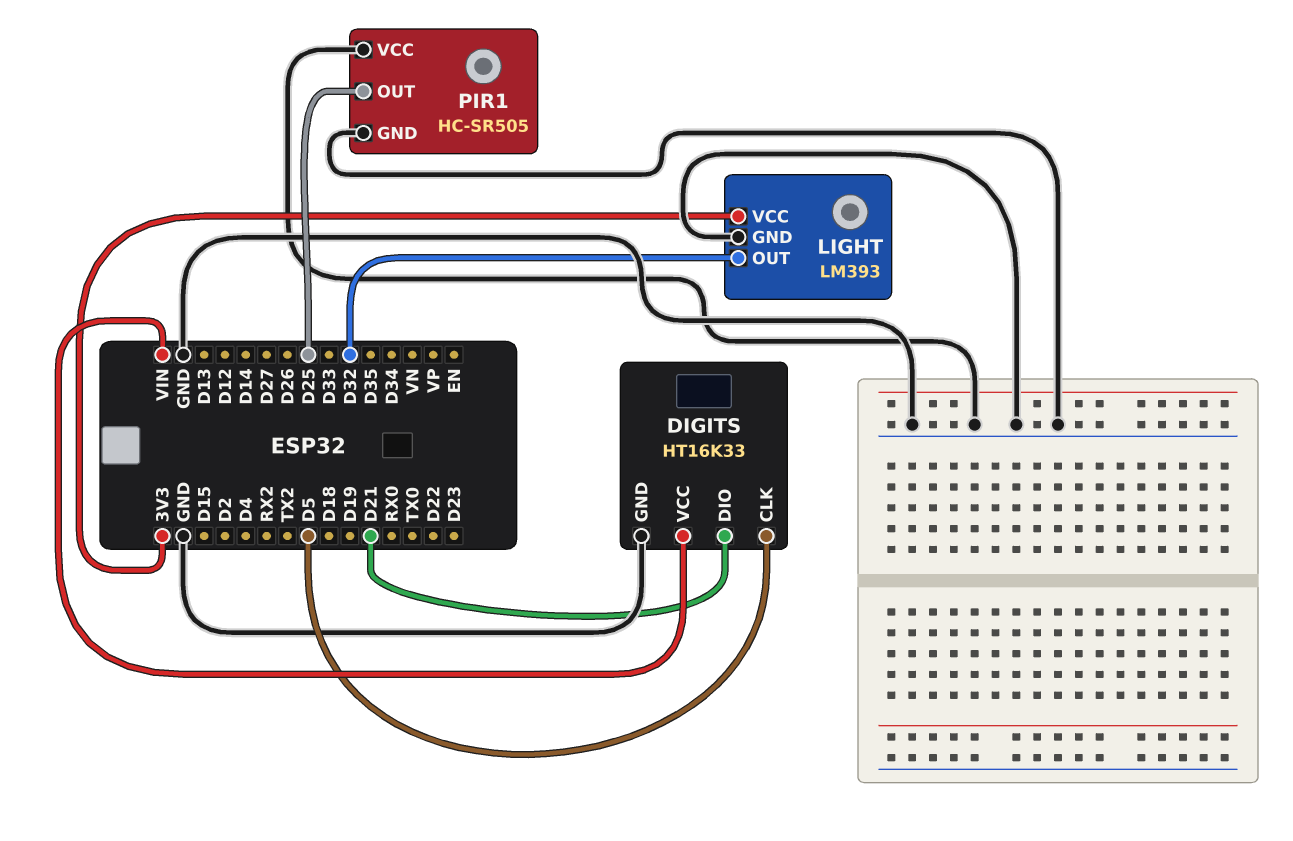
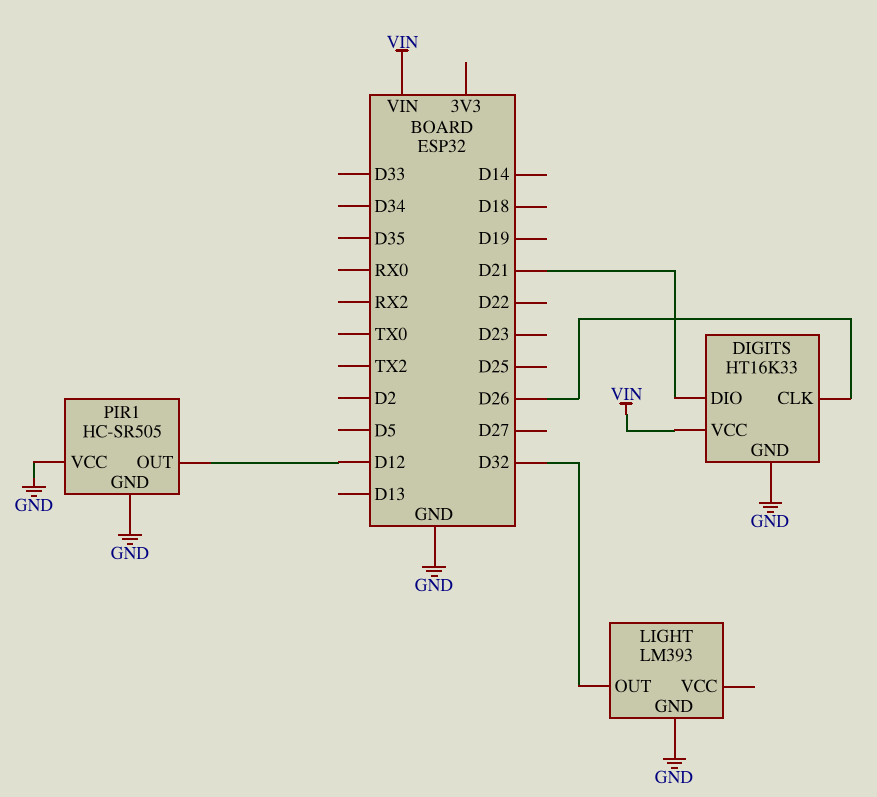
DIGITS pin CLK: D5 -> D26
LIGHT pin VCC: 3V3 -> none
PIR1 pin OUT: D25 -> D12

